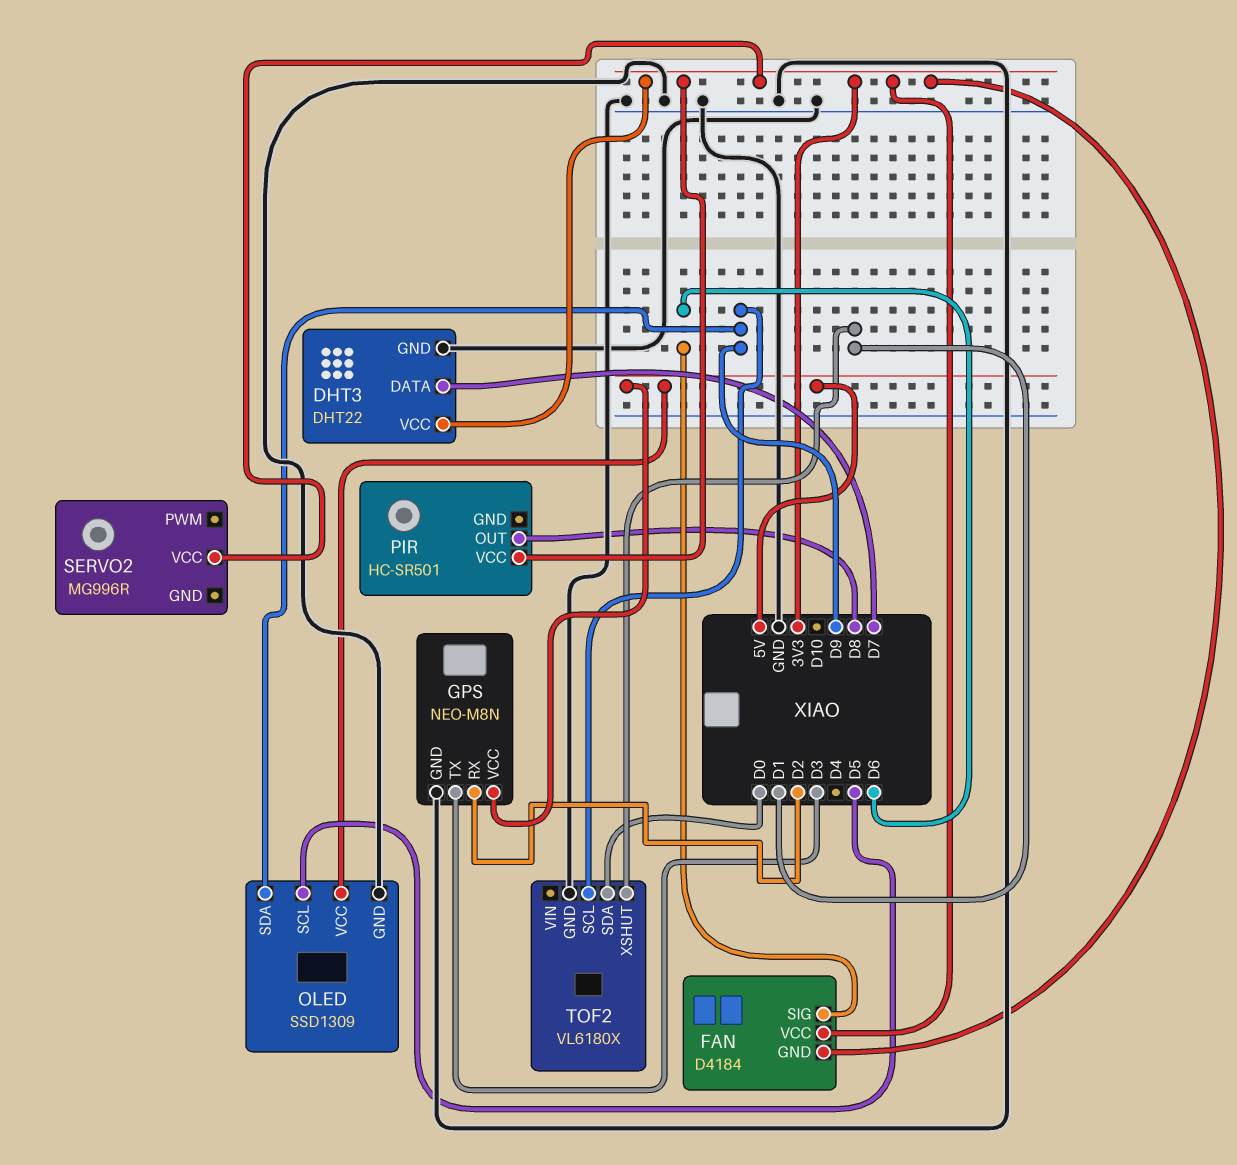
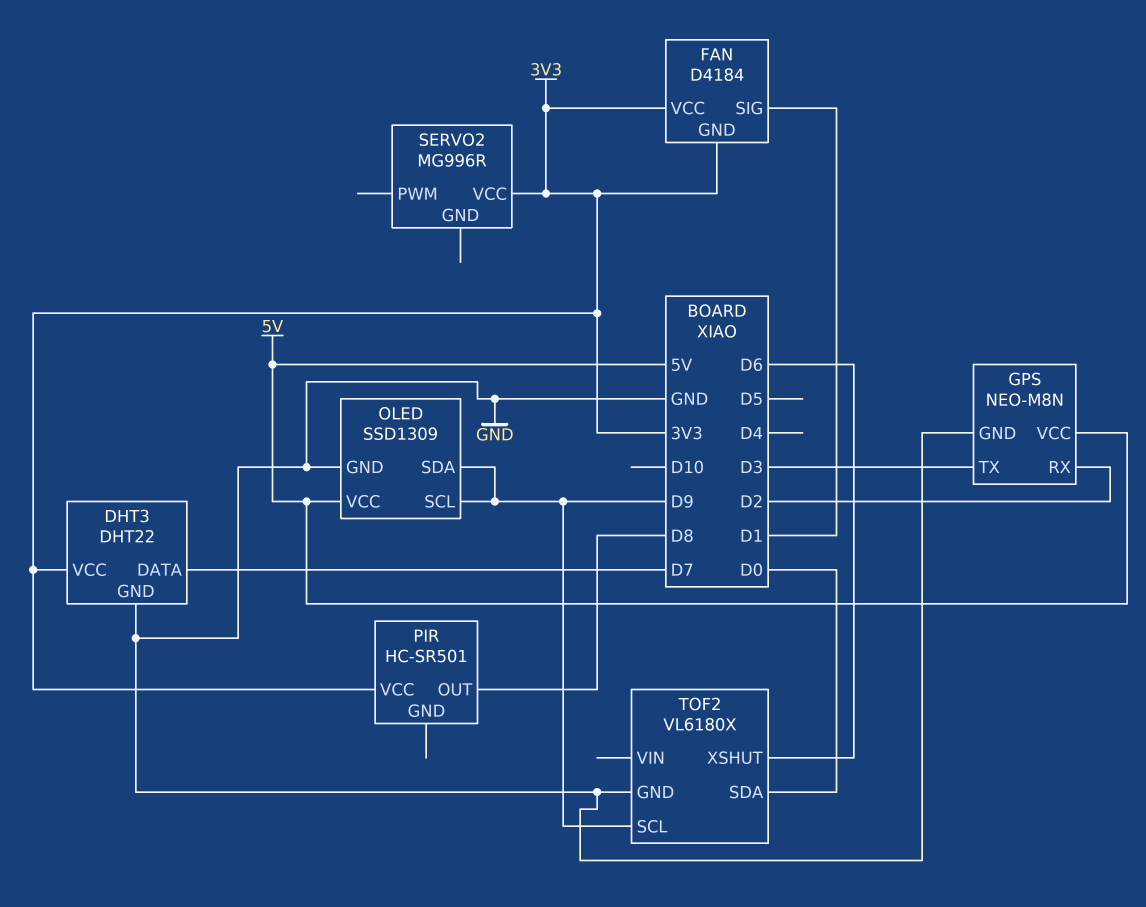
FAN pin SIG: D6 -> D1
OLED pin SCL: D5 -> D9
TOF2 pin XSHUT: D1 -> D6

